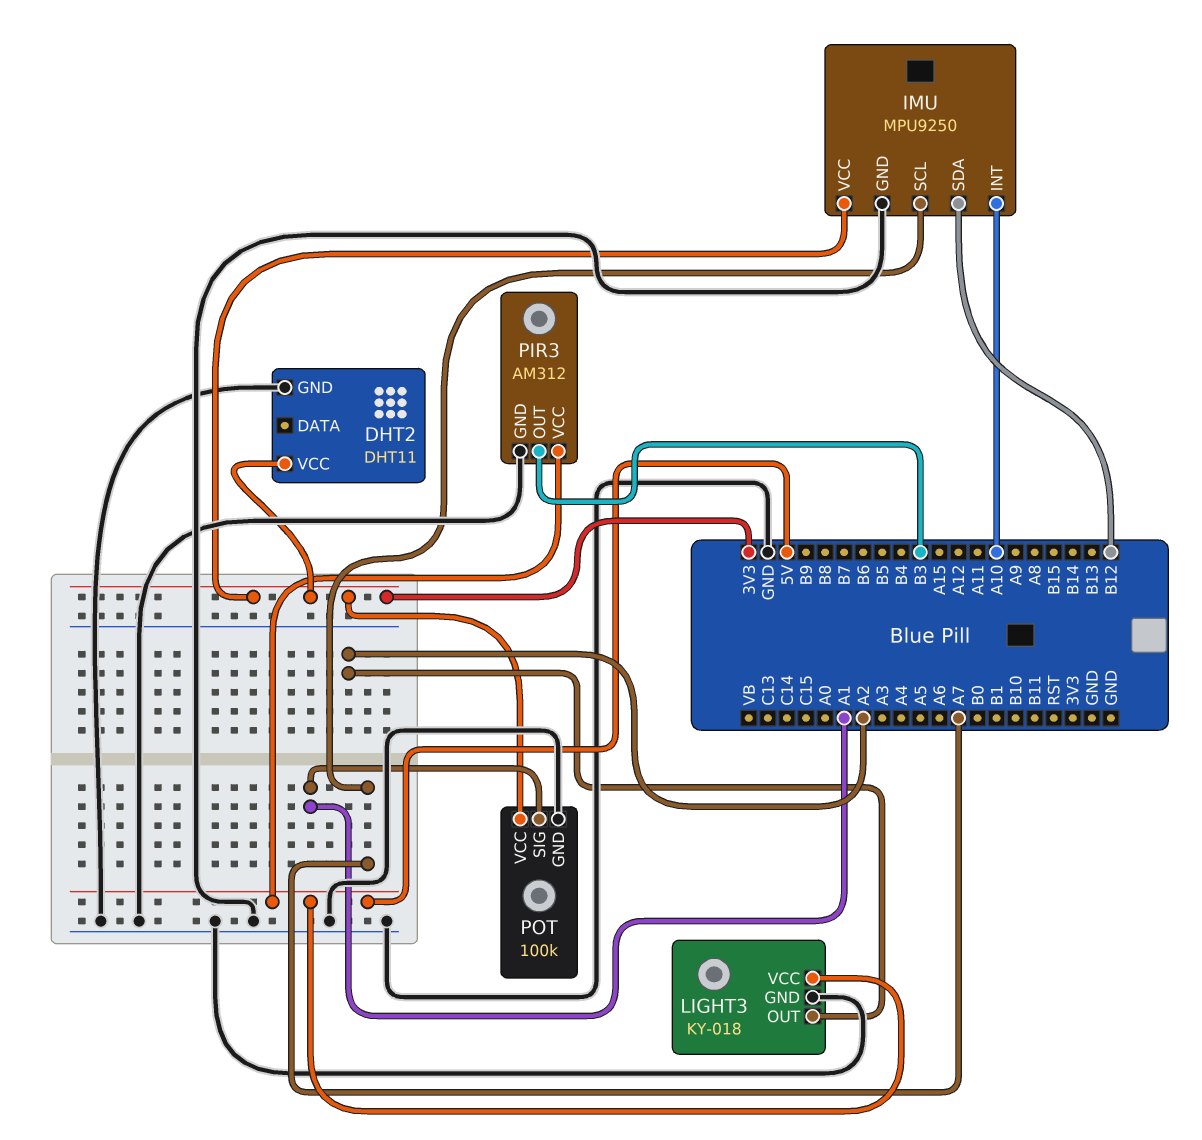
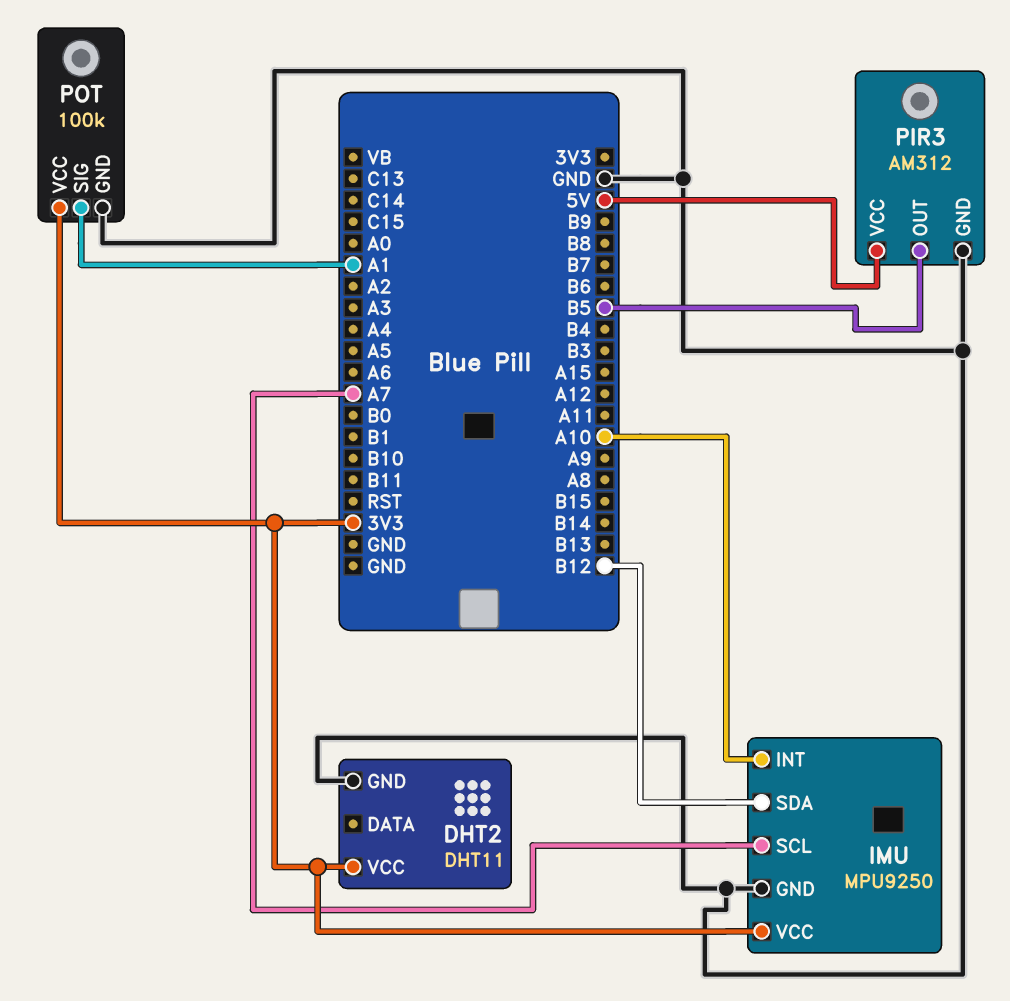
LIGHT3: KY-018 -> none
LIGHT3 pin GND: GND -> none
LIGHT3 pin OUT: A2 -> none
LIGHT3 pin VCC: 5V -> none
PIR3 pin OUT: B3 -> B5

